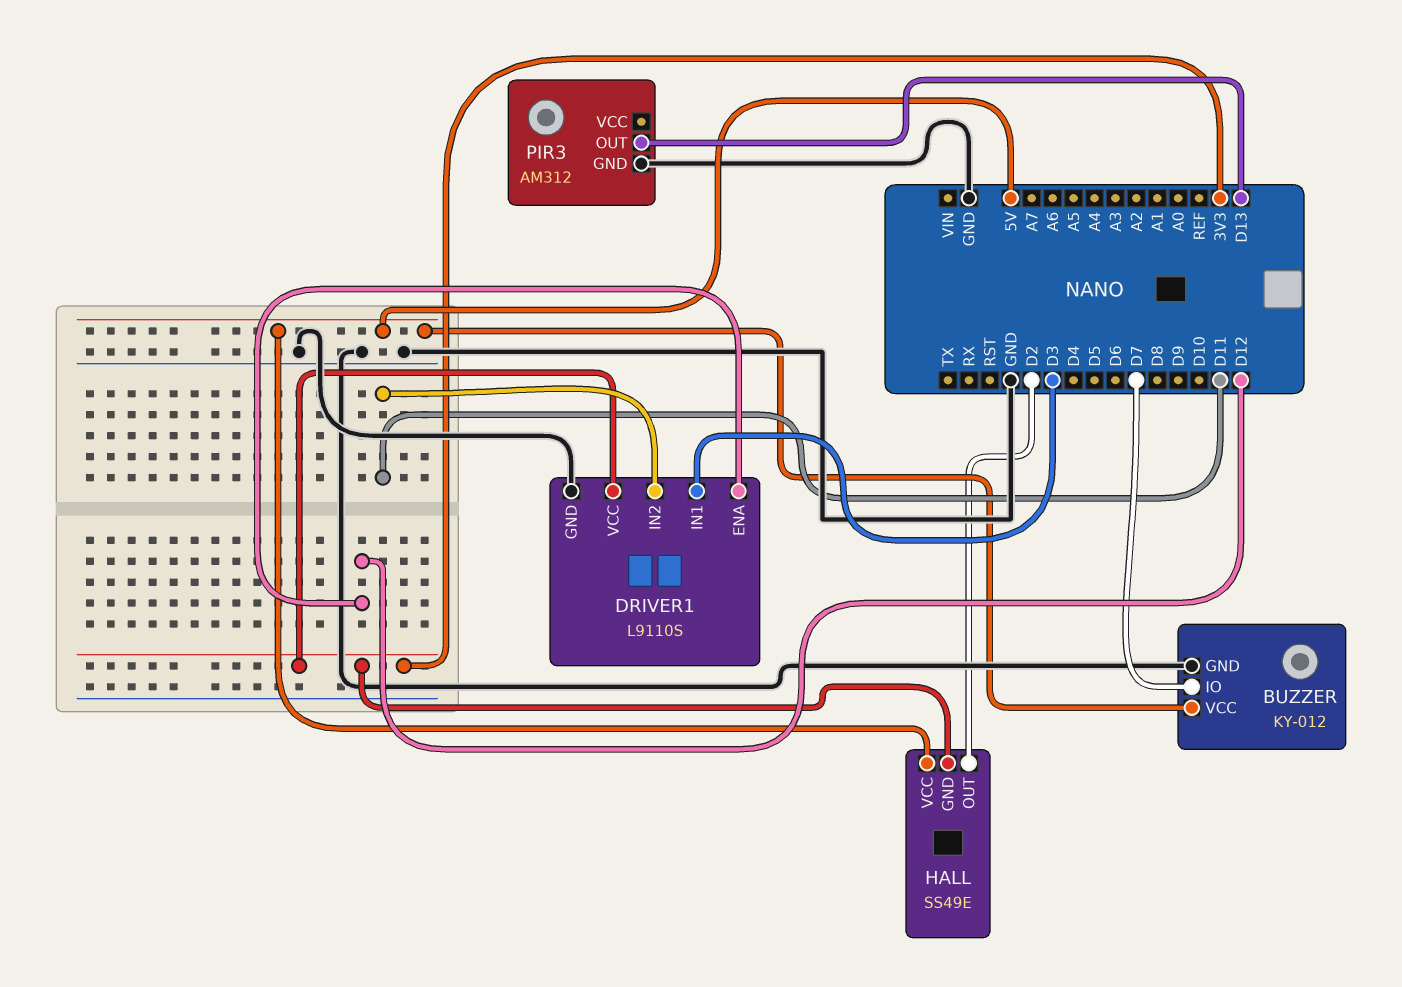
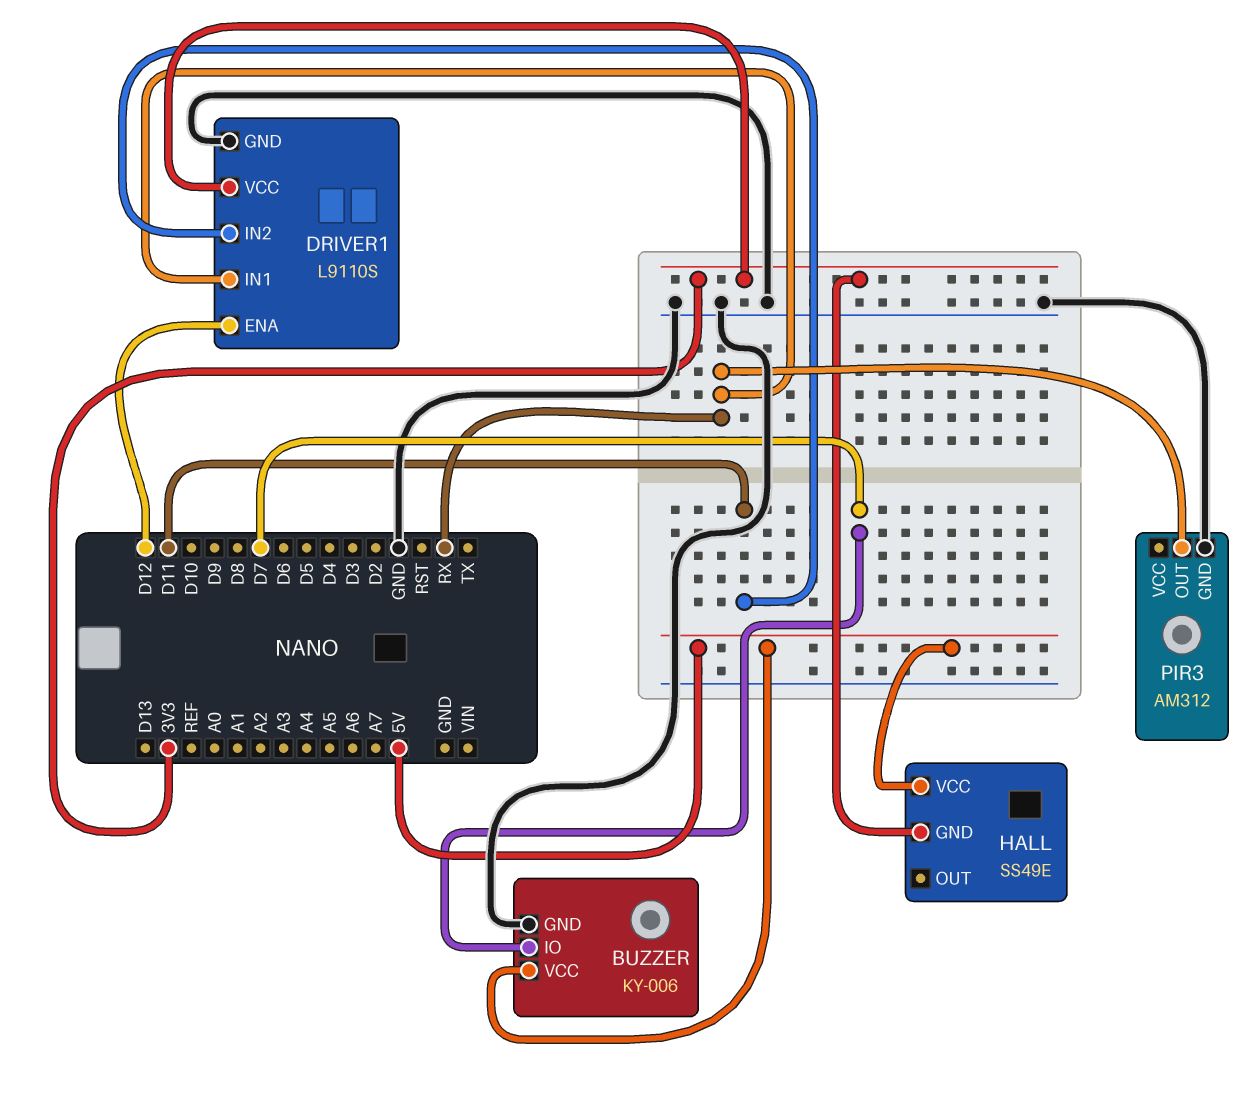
BUZZER: KY-012 -> KY-006
DRIVER1 pin IN1: D3 -> RX
HALL pin OUT: D2 -> none
PIR3 pin OUT: D13 -> RX

